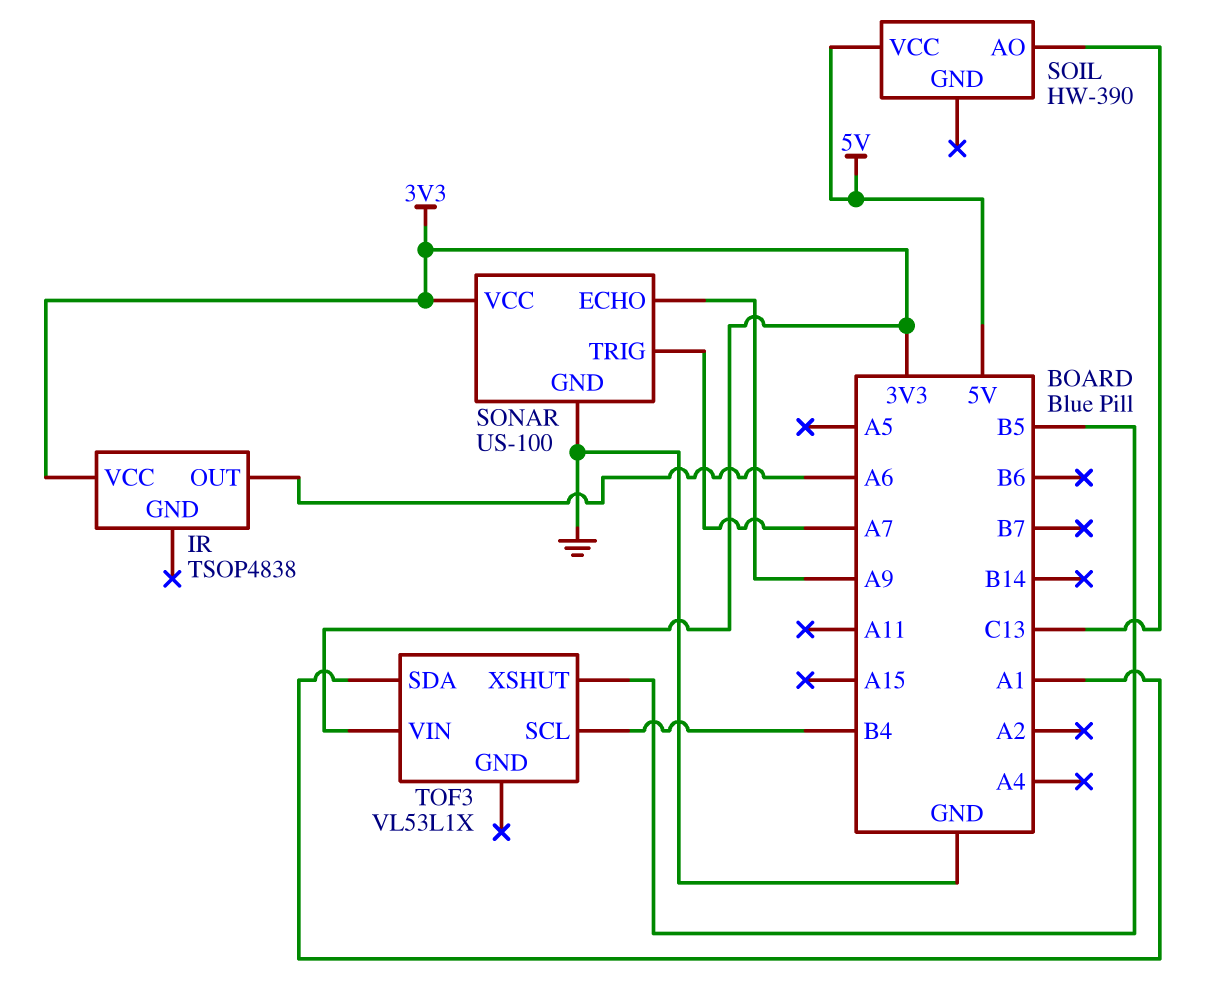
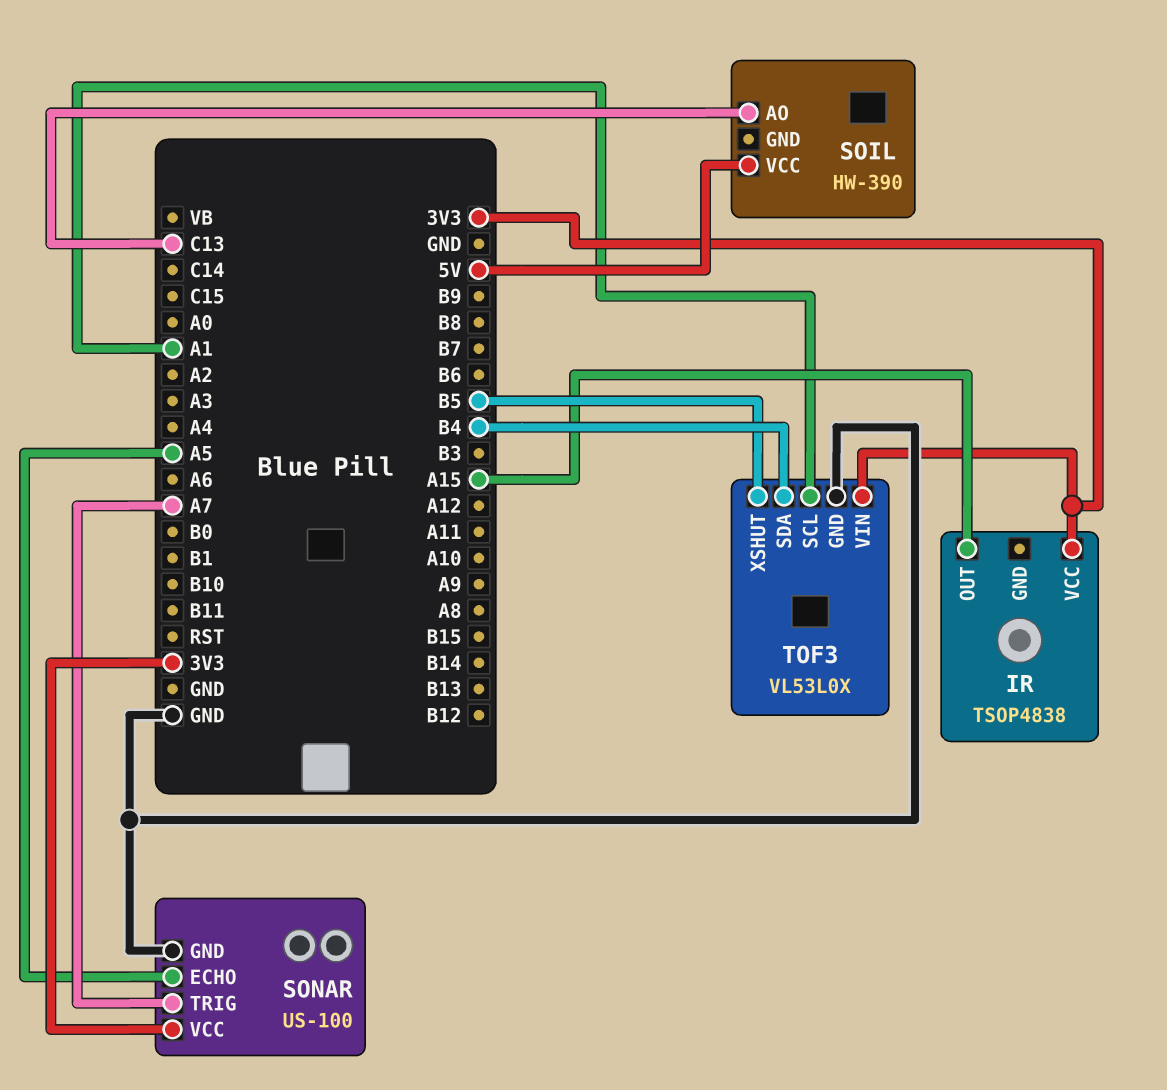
IR pin OUT: A6 -> A15
SONAR pin ECHO: A9 -> A5
TOF3: VL53L1X -> VL53L0X
TOF3 pin GND: none -> GND
TOF3 pin SCL: B4 -> A1
TOF3 pin SDA: A1 -> B4

